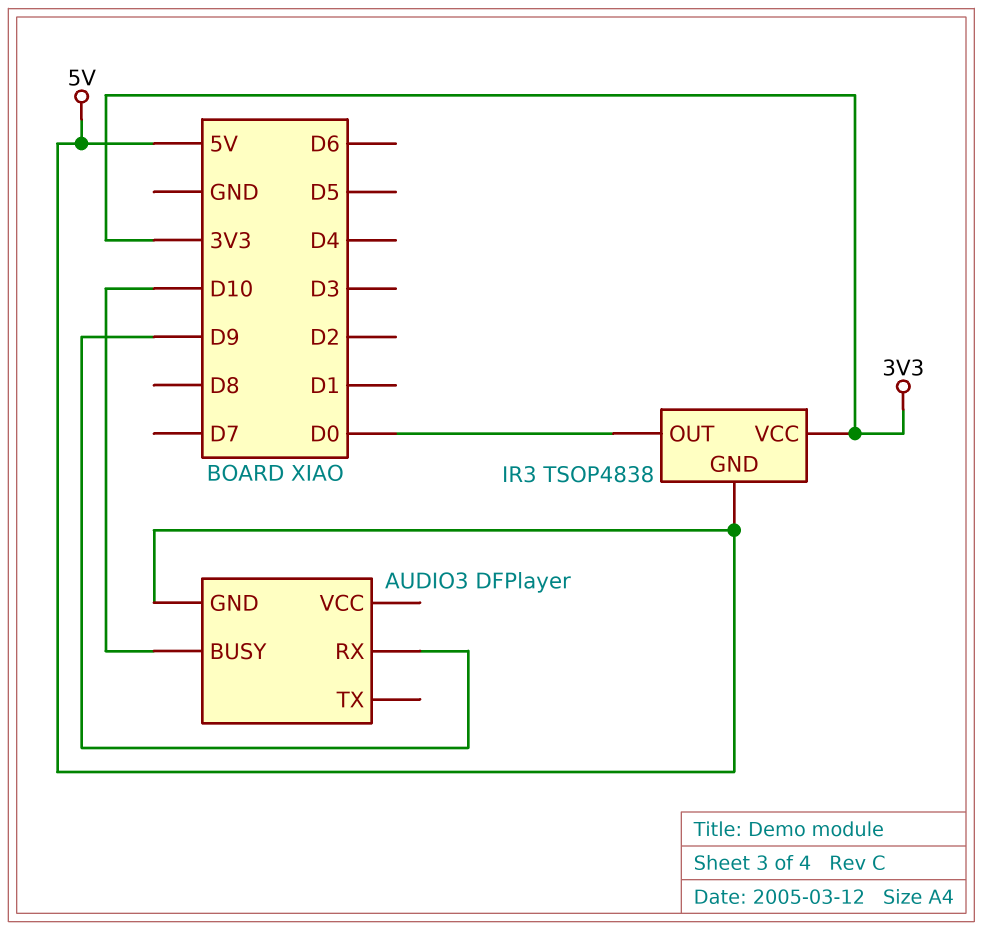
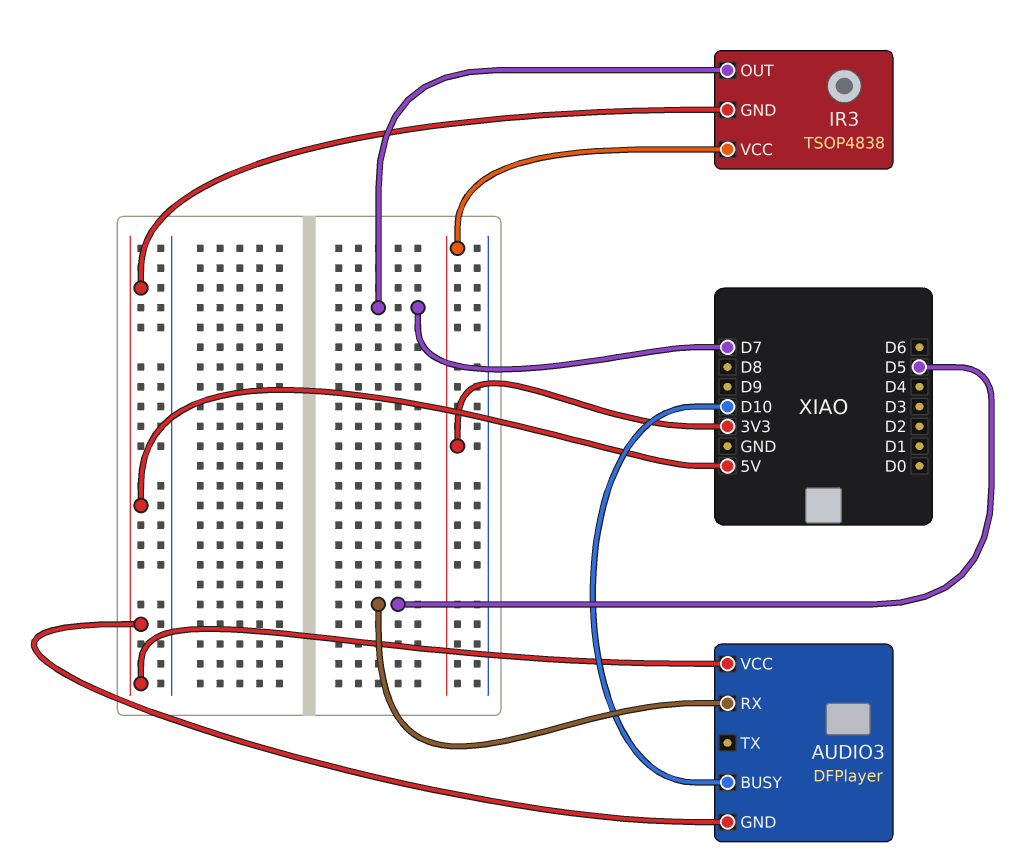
AUDIO3 pin RX: D9 -> D5
AUDIO3 pin VCC: none -> 5V
IR3 pin OUT: D0 -> D7

